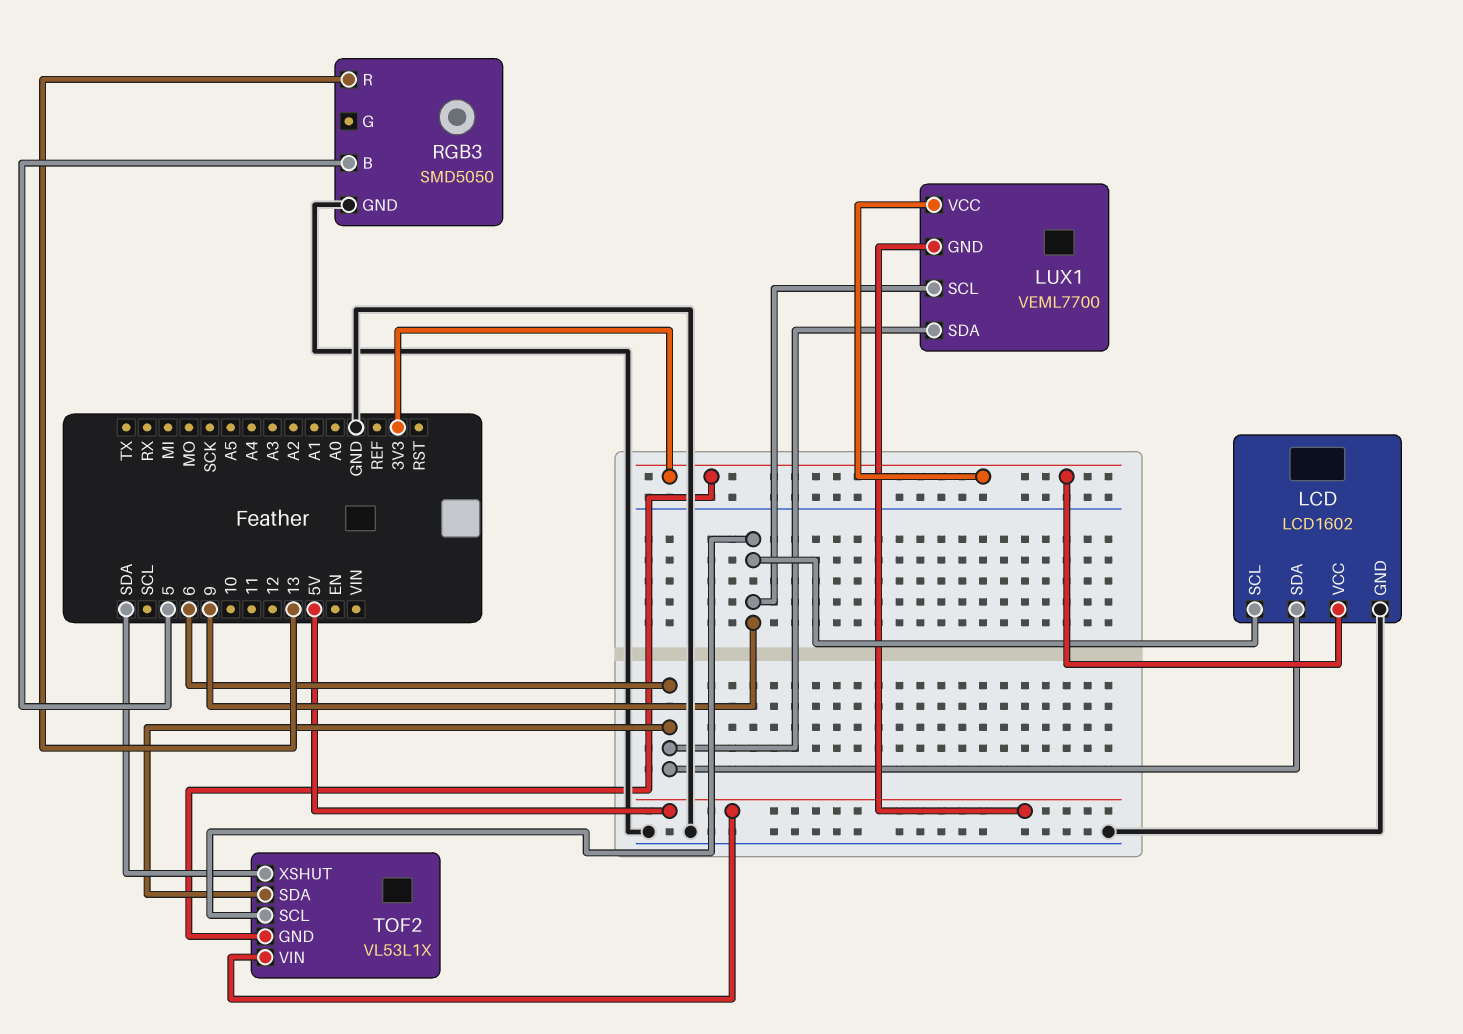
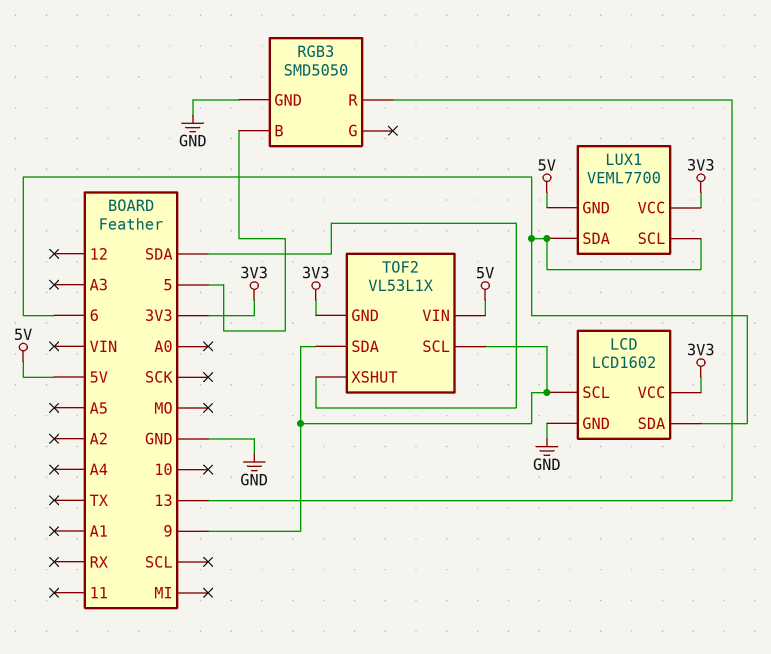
LUX1 pin SCL: 9 -> 6
TOF2 pin SDA: 6 -> 9

